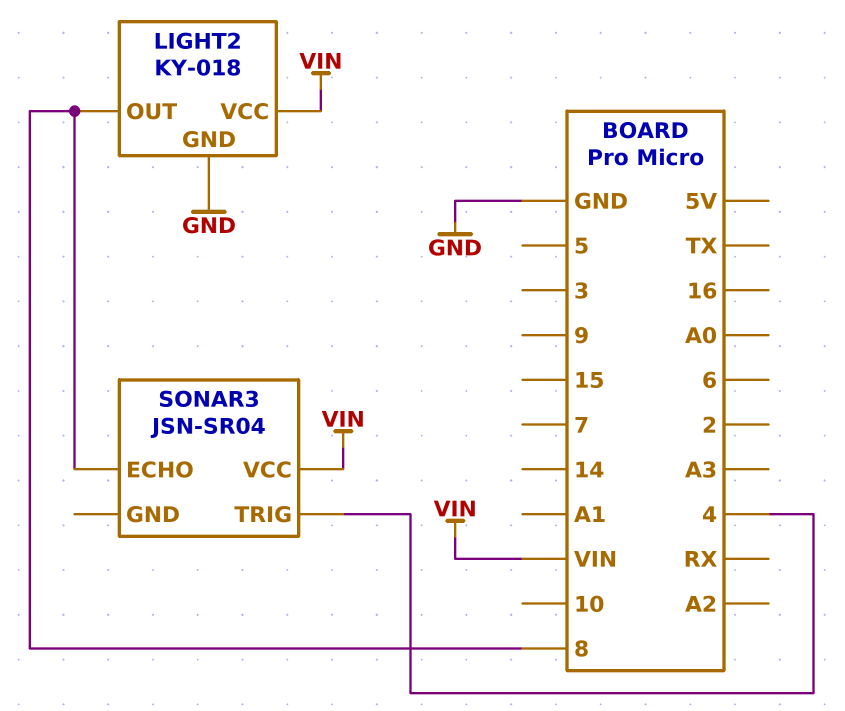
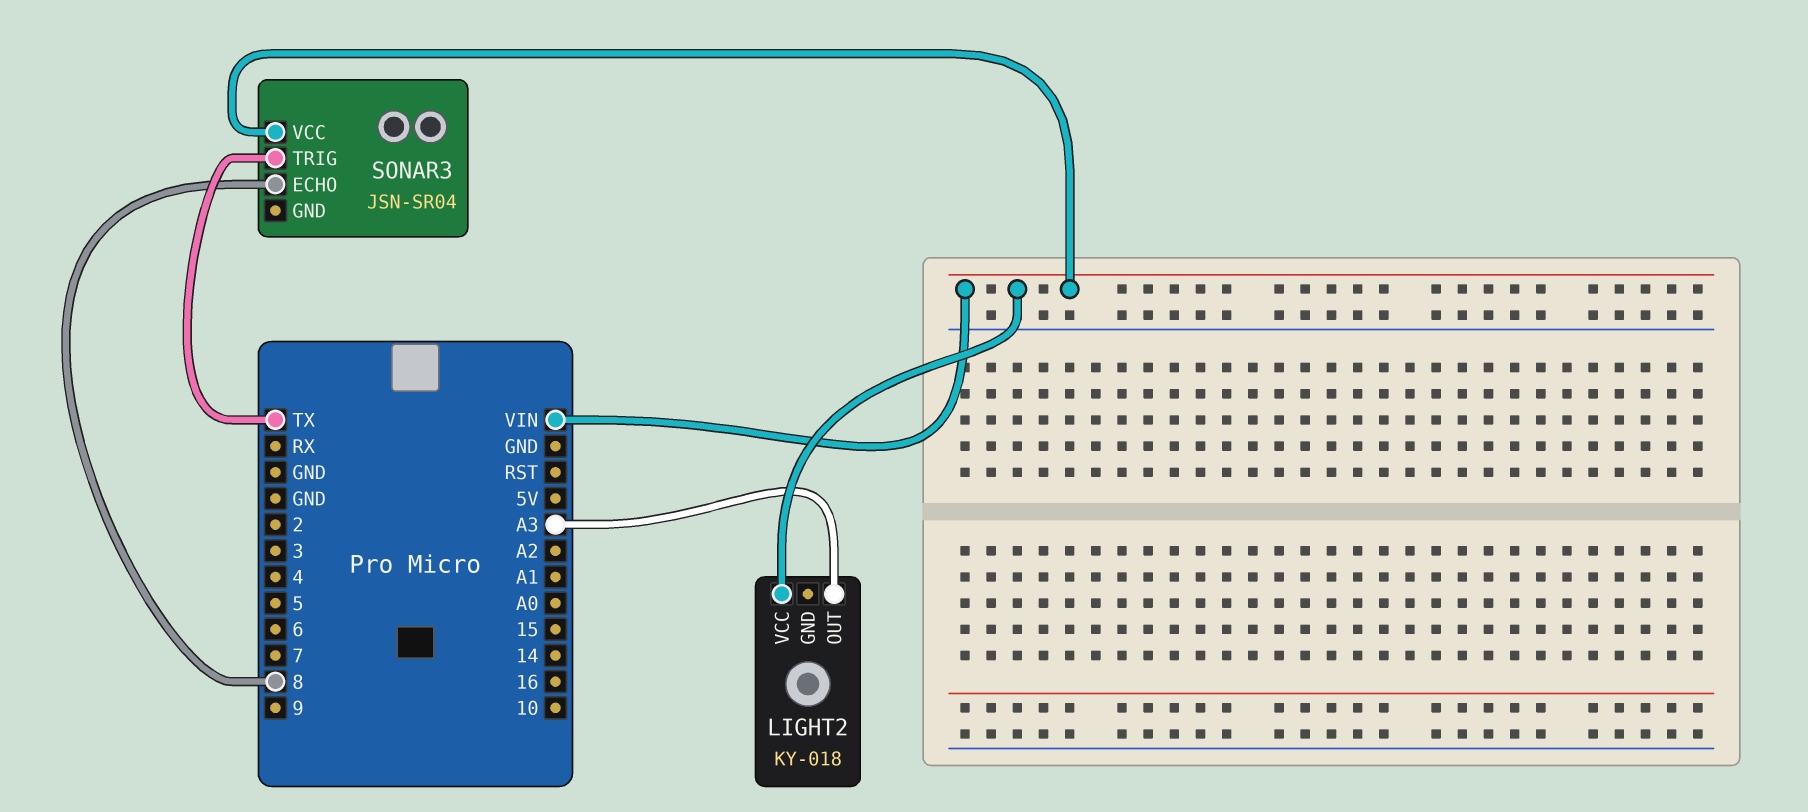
LIGHT2 pin GND: GND -> none
LIGHT2 pin OUT: 8 -> A3
SONAR3 pin TRIG: 4 -> TX

